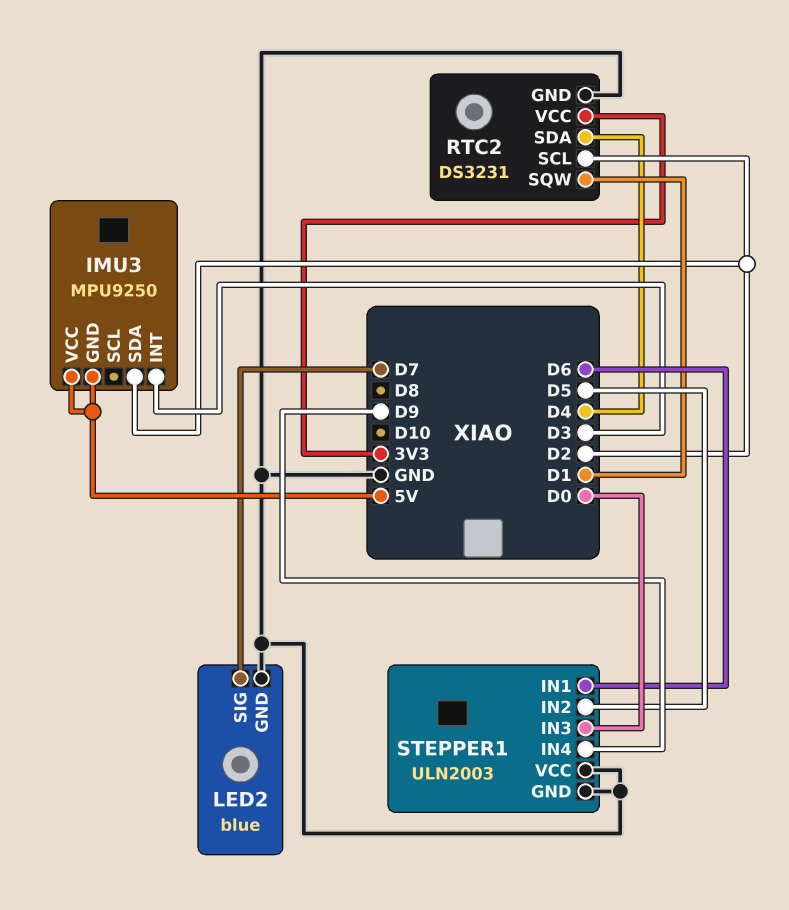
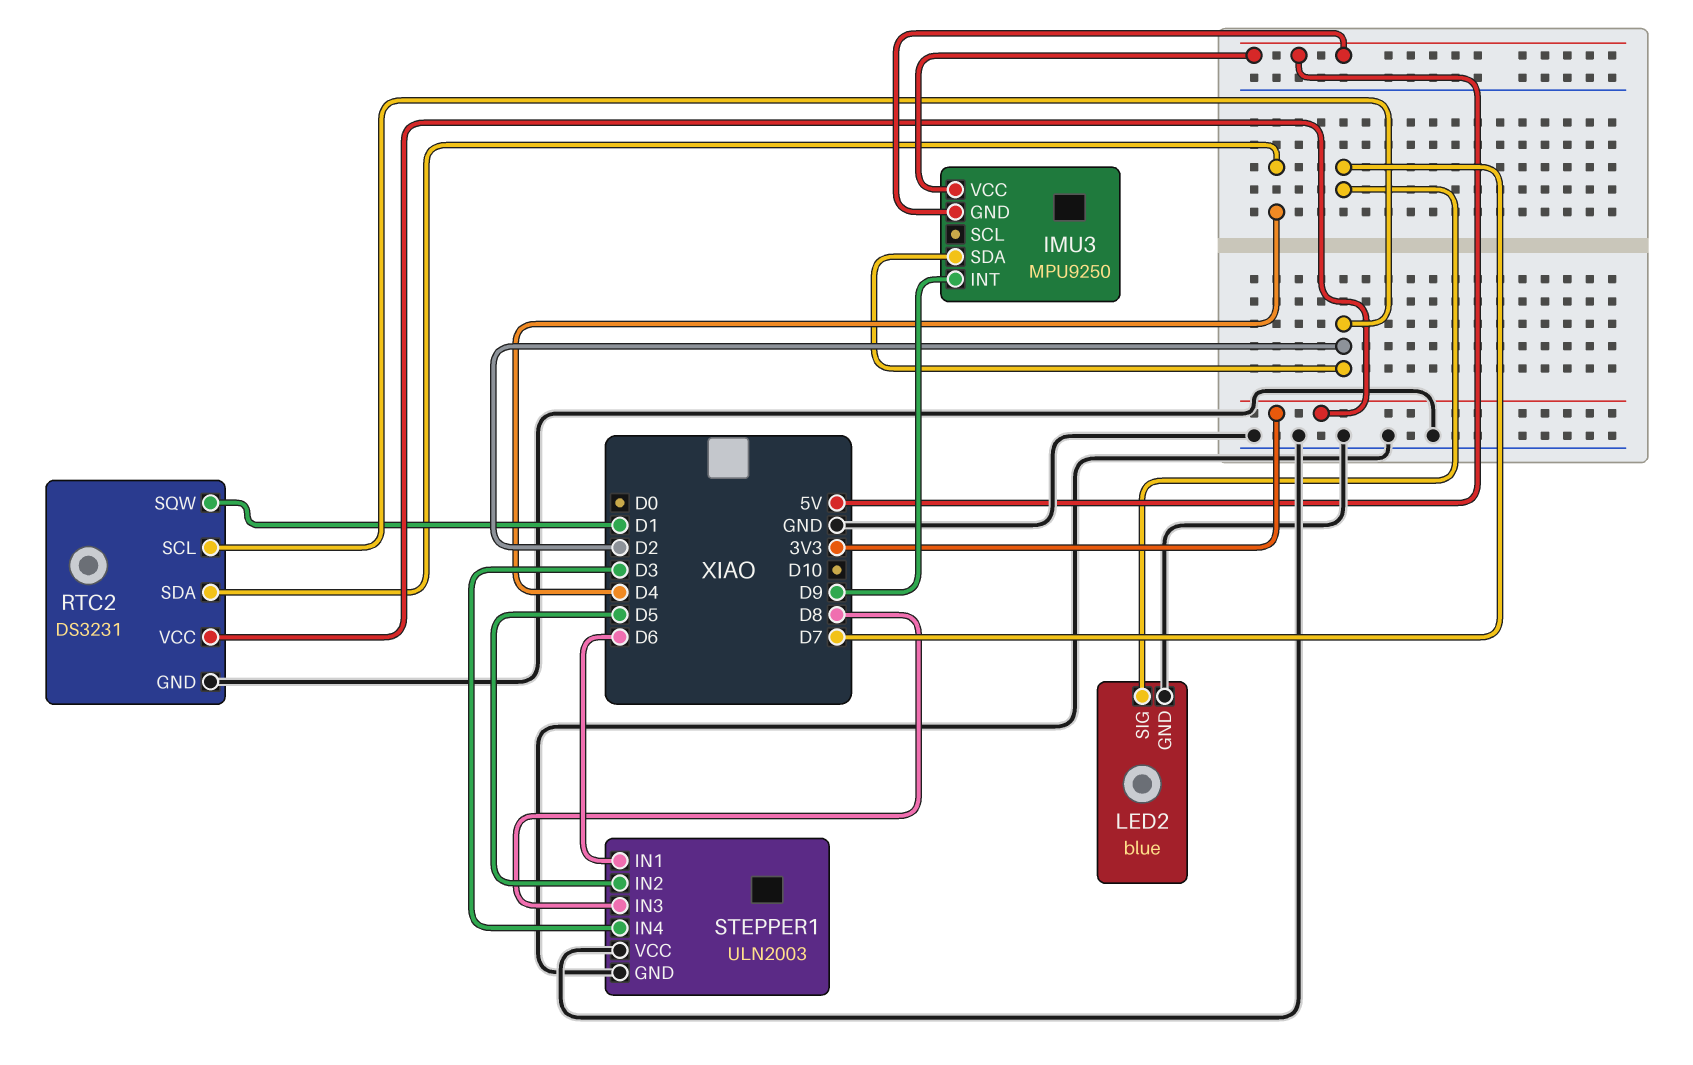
IMU3 pin INT: D3 -> D9
STEPPER1 pin IN3: D0 -> D8
STEPPER1 pin IN4: D9 -> D3

